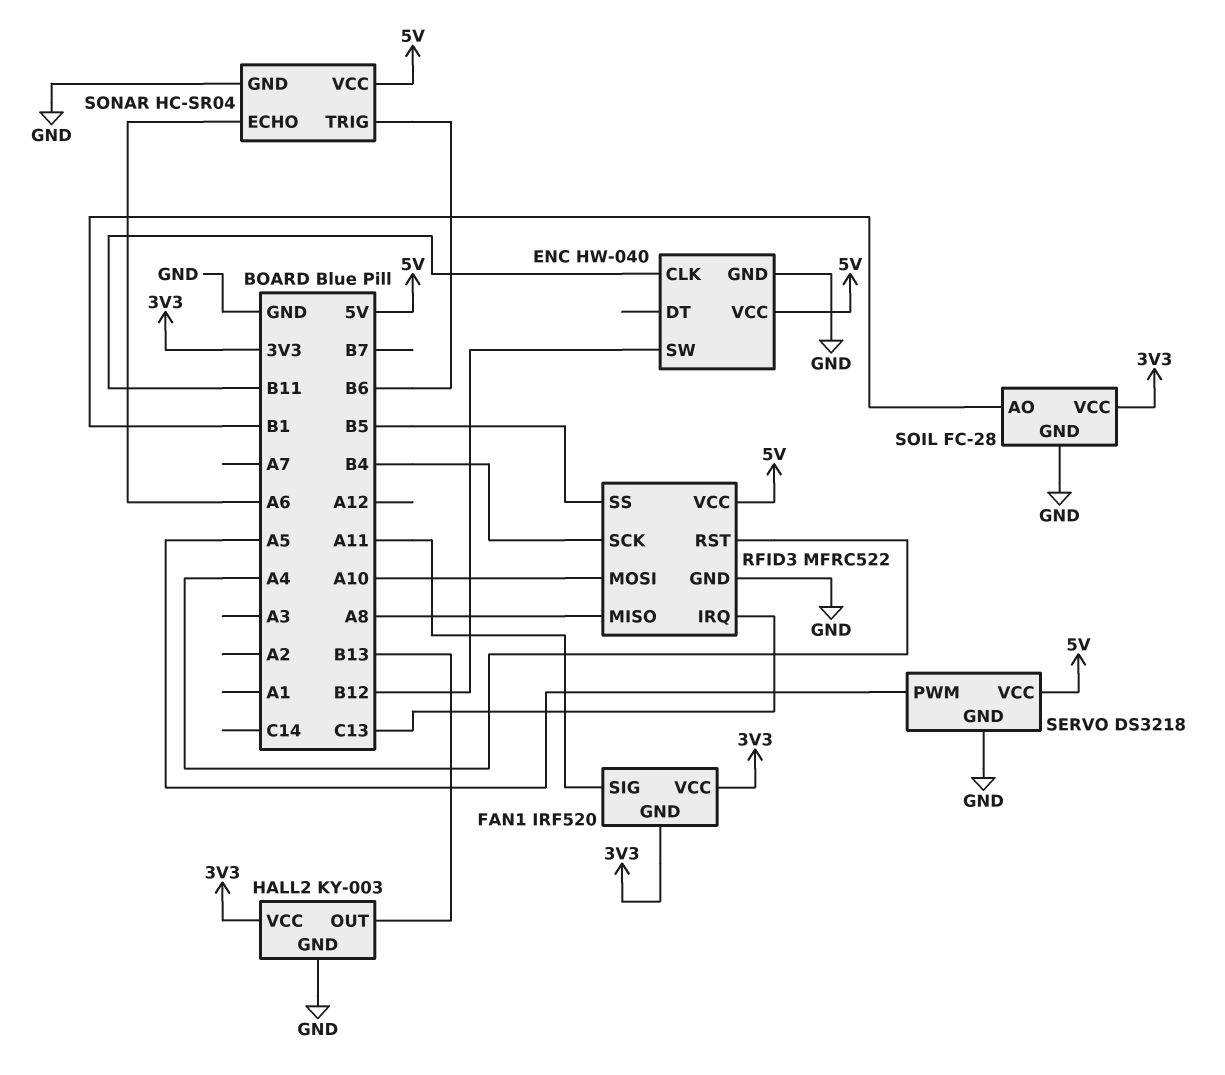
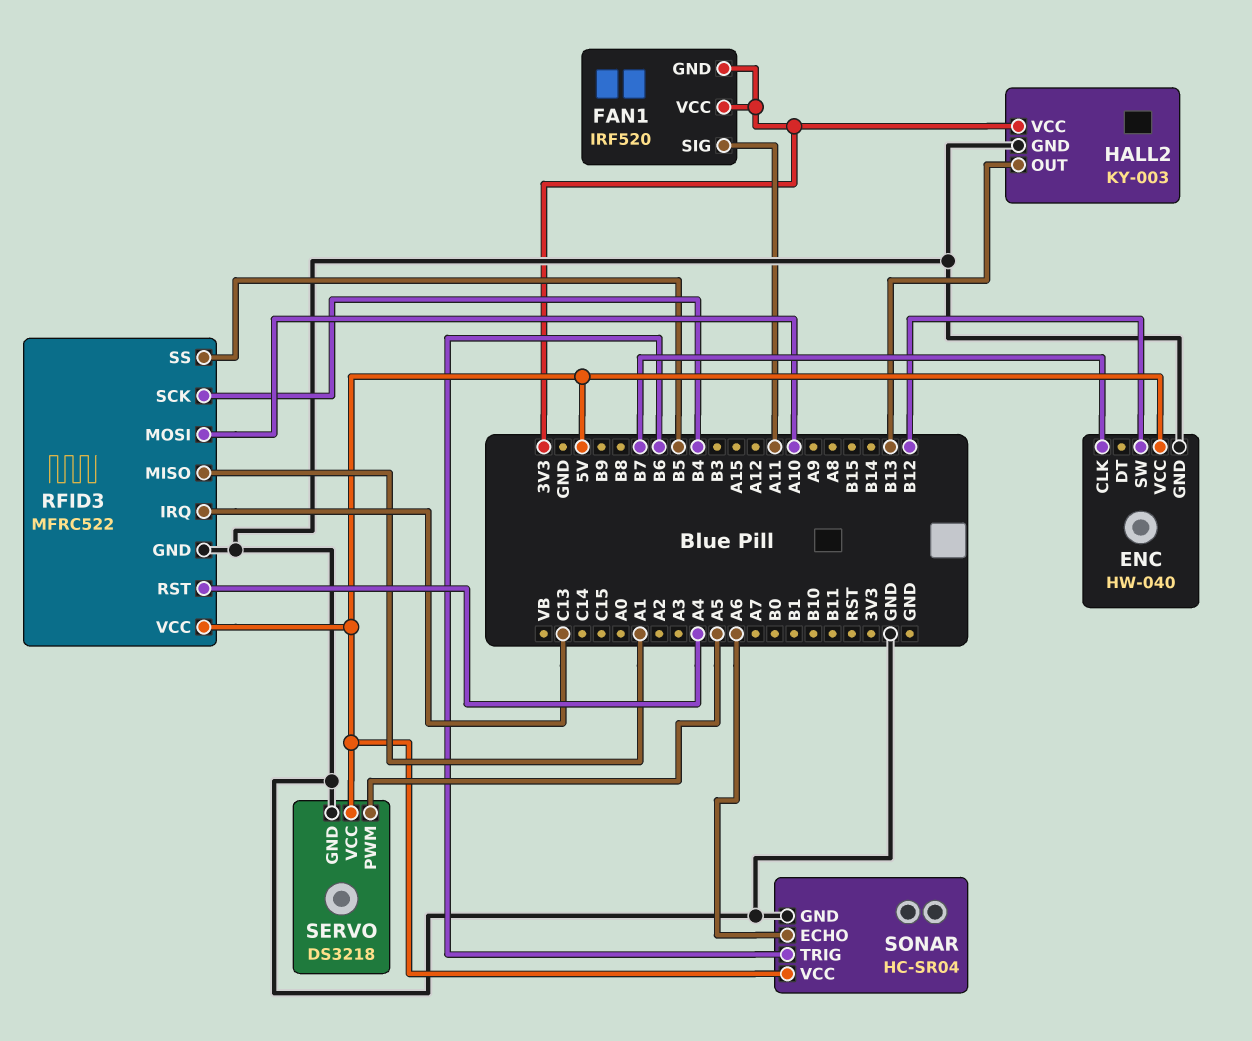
ENC pin CLK: B11 -> B7
RFID3 pin MISO: A8 -> A1
SOIL: FC-28 -> none
SOIL pin AO: B1 -> none
SOIL pin GND: GND -> none
SOIL pin VCC: 3V3 -> none

